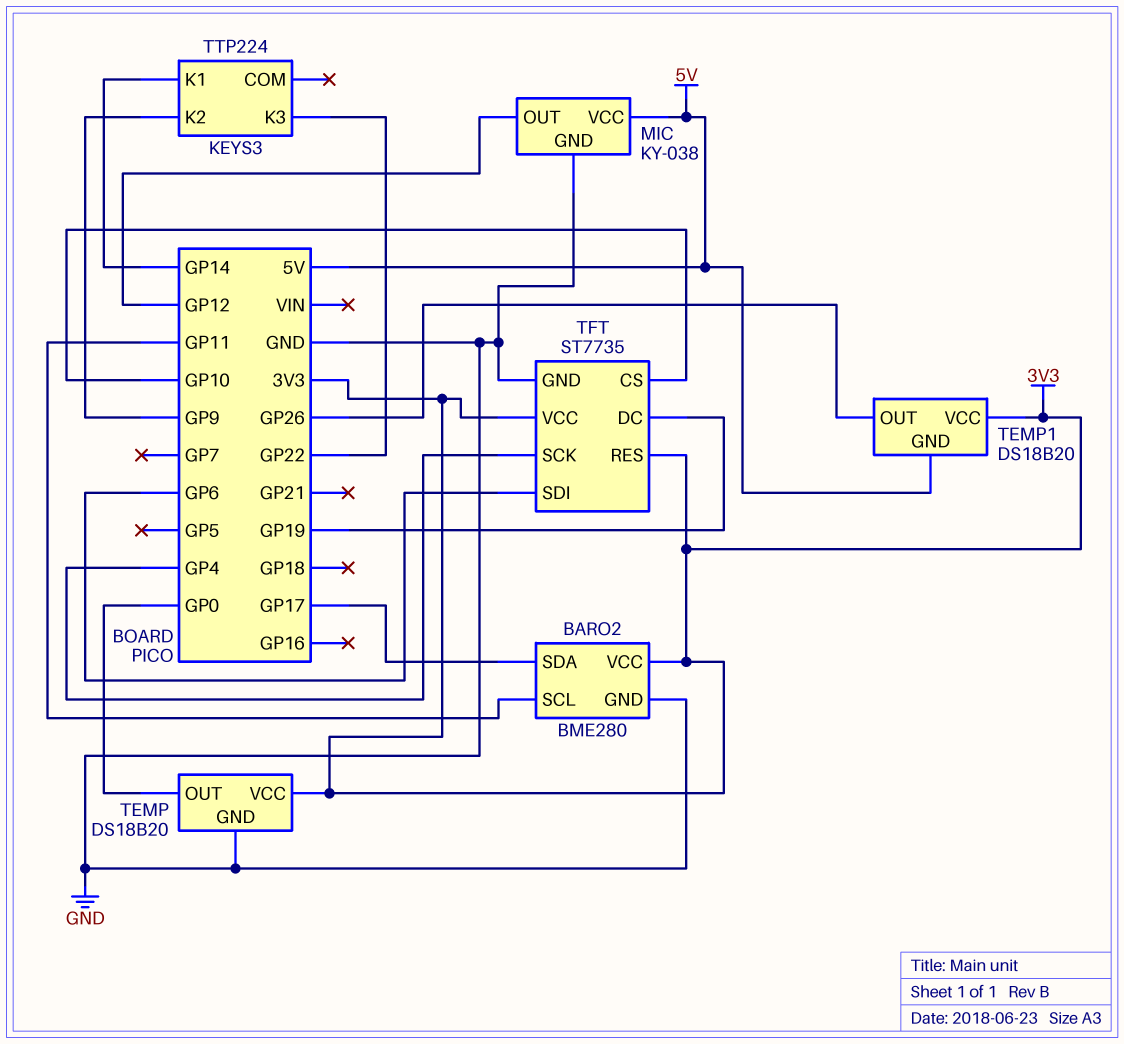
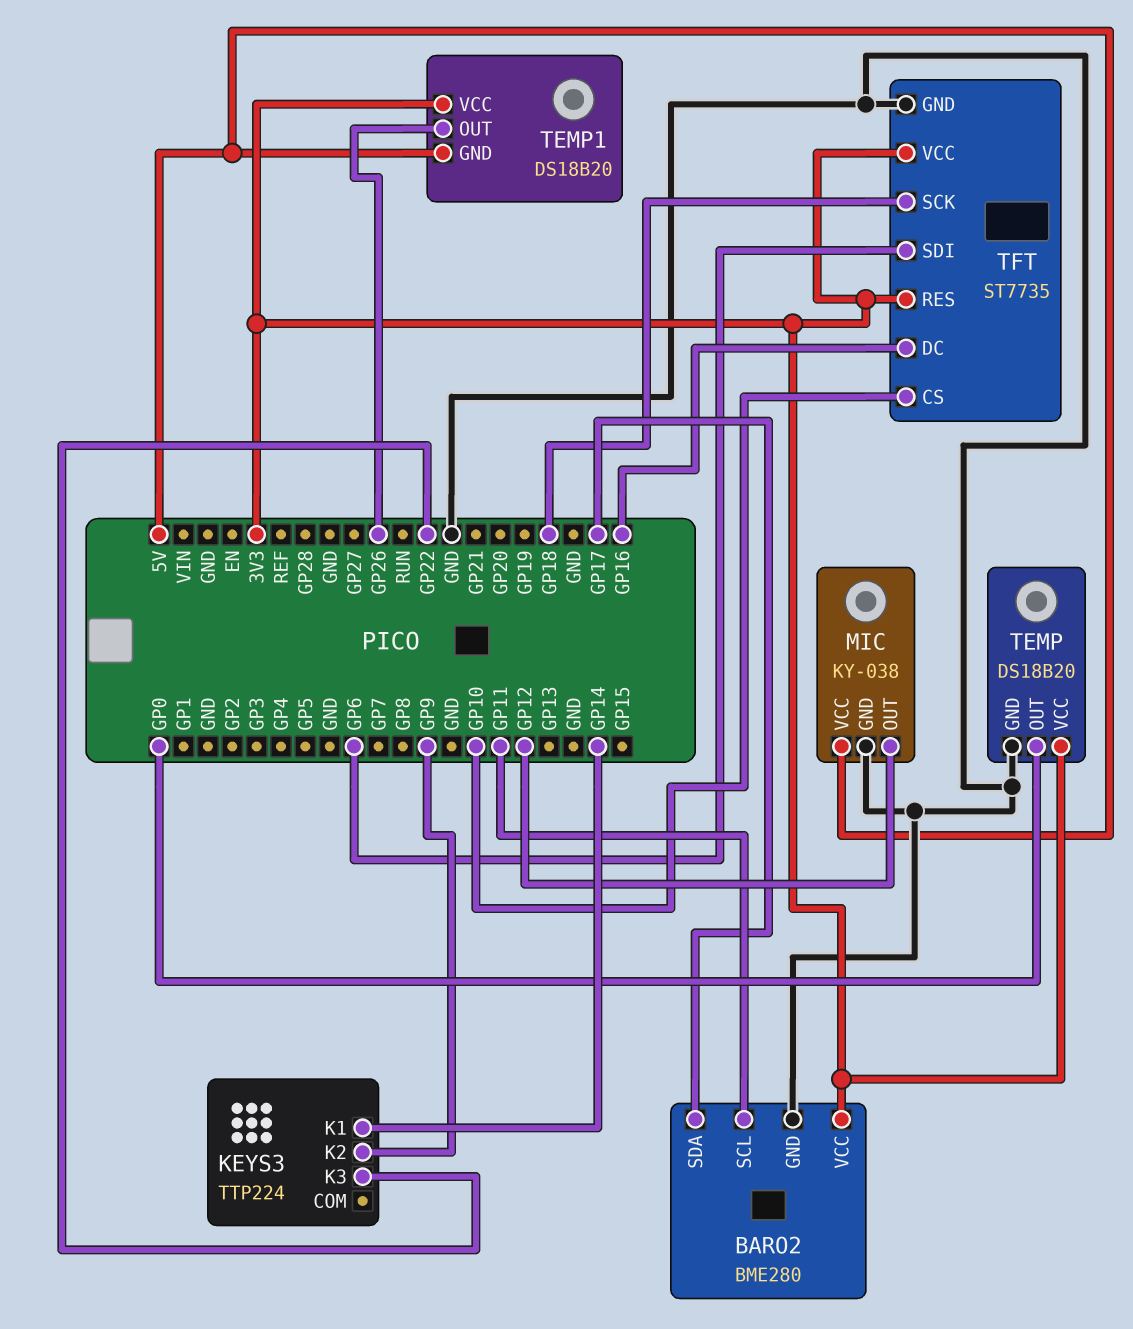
TFT pin DC: GP19 -> GP16
TFT pin SCK: GP4 -> GP18

